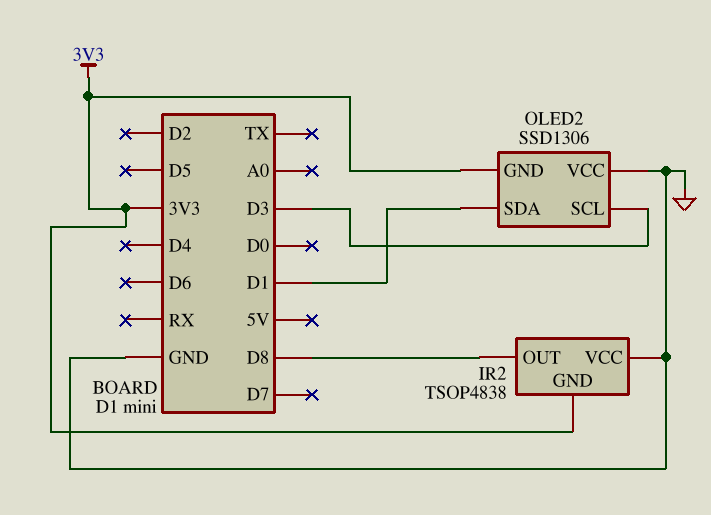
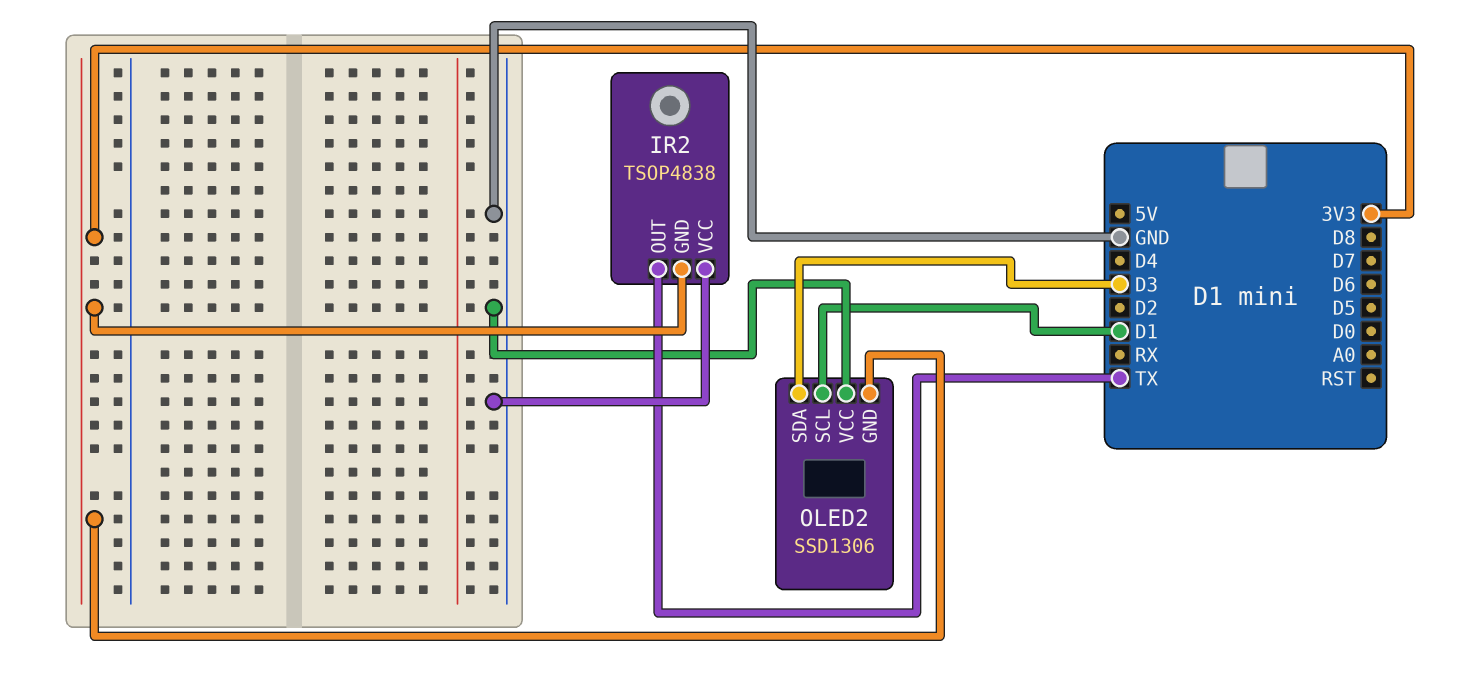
IR2 pin OUT: D8 -> TX
OLED2 pin SCL: D3 -> D1
OLED2 pin SDA: D1 -> D3

